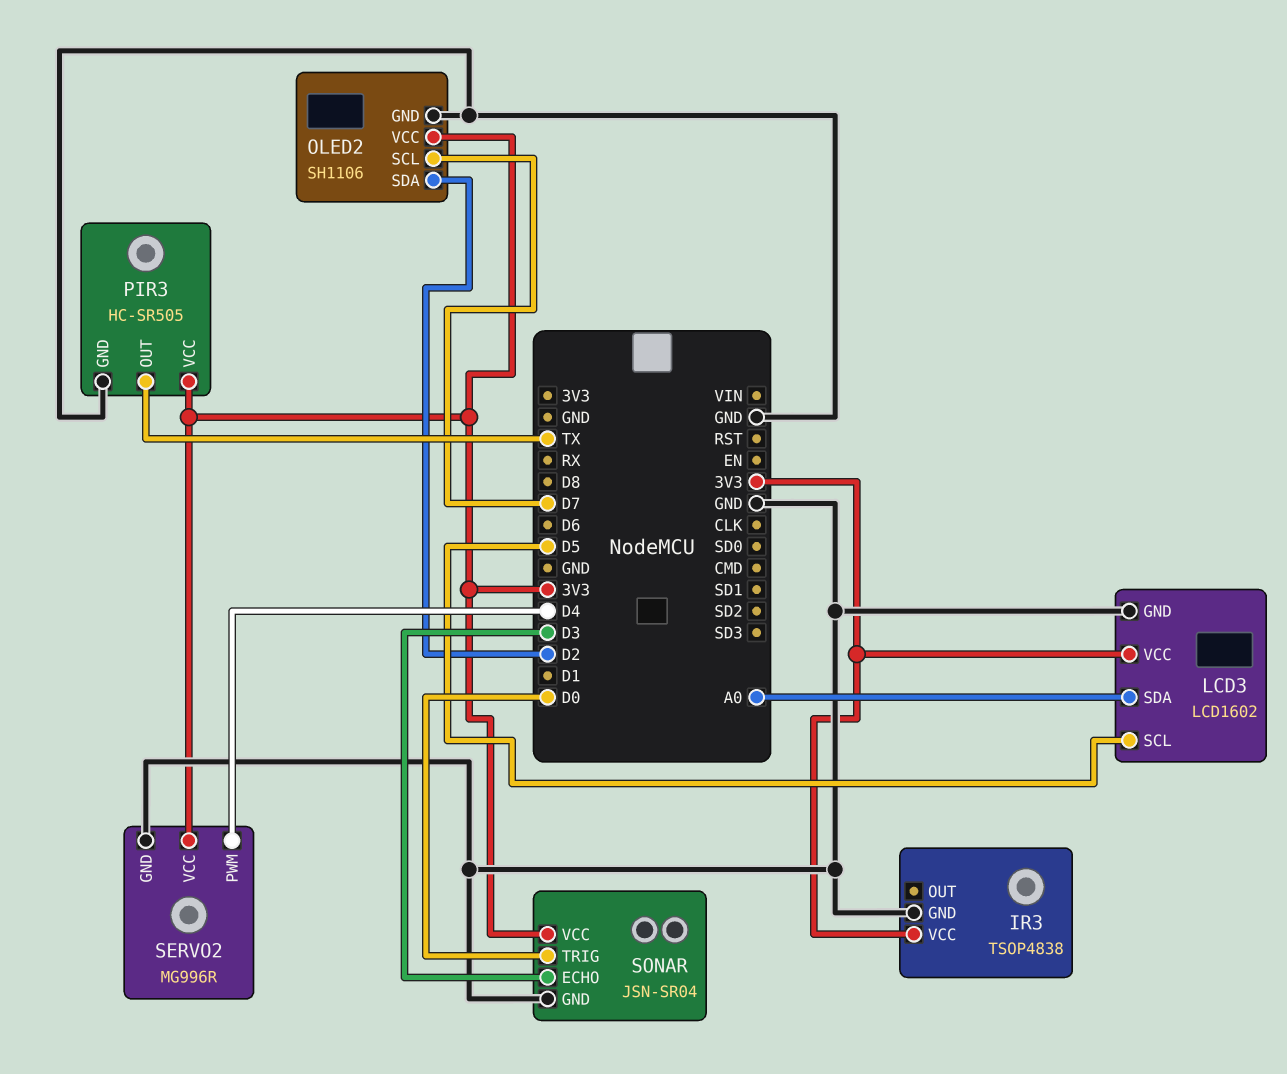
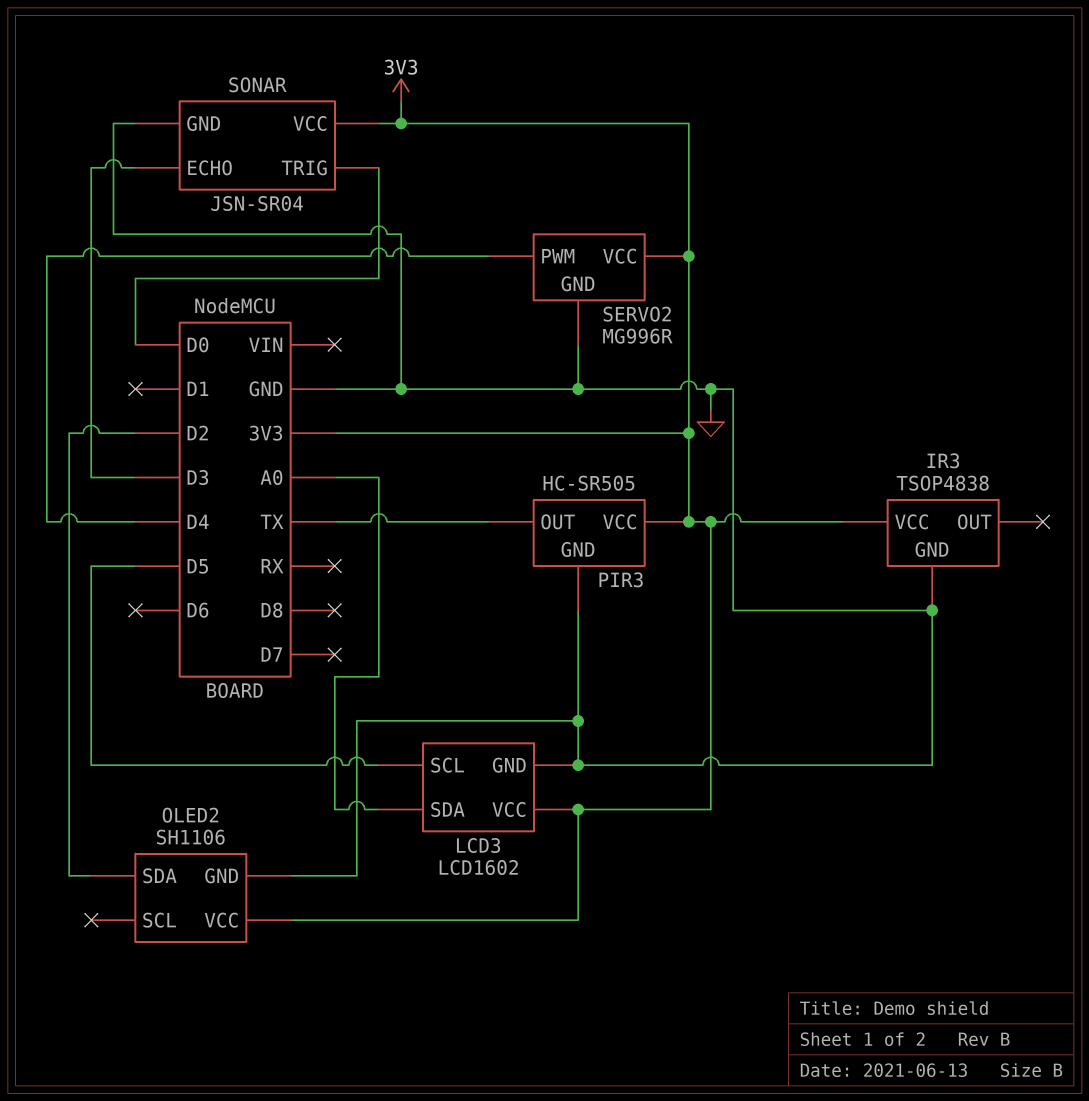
OLED2 pin SCL: D7 -> none

